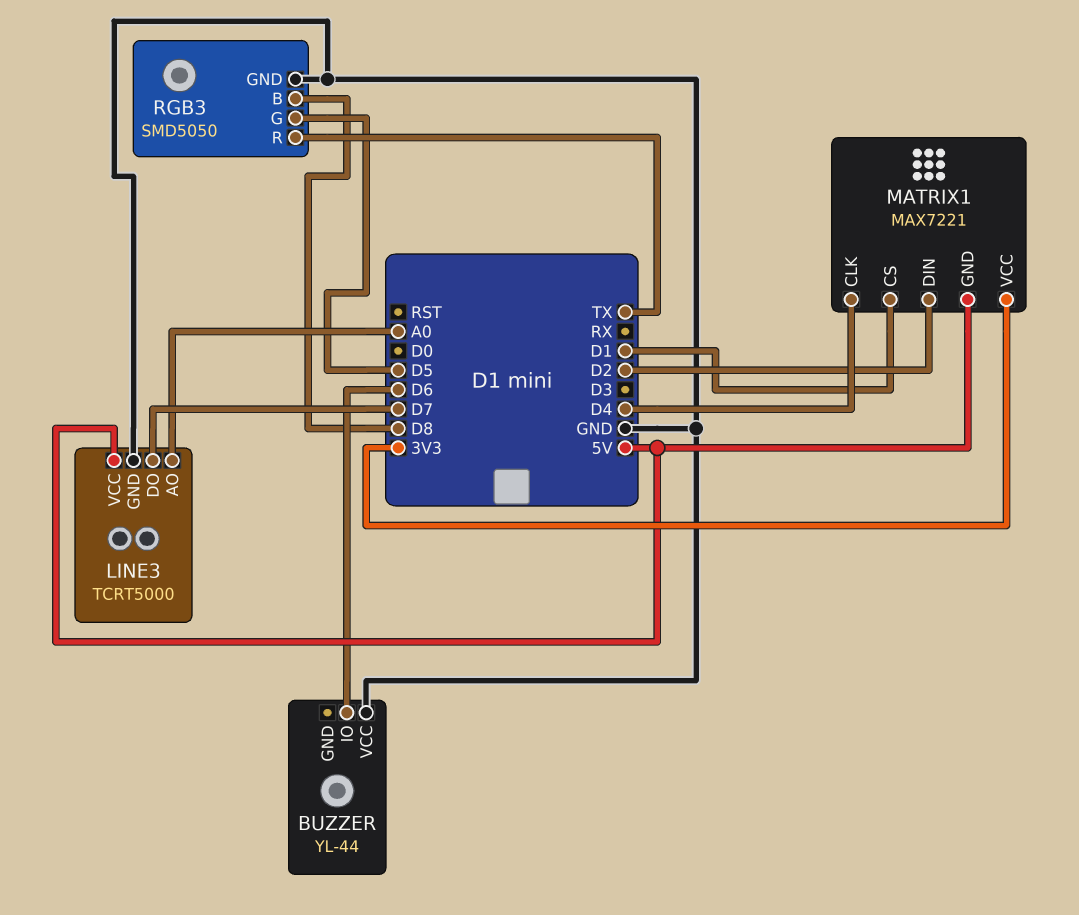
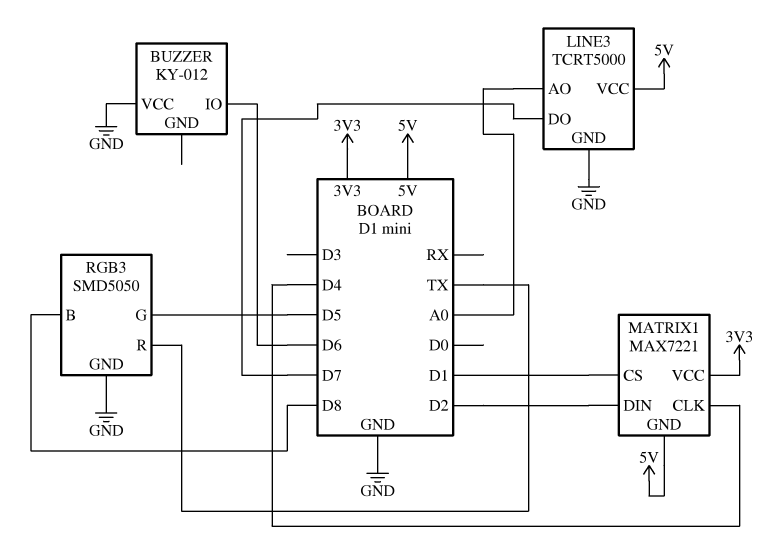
BUZZER: YL-44 -> KY-012

